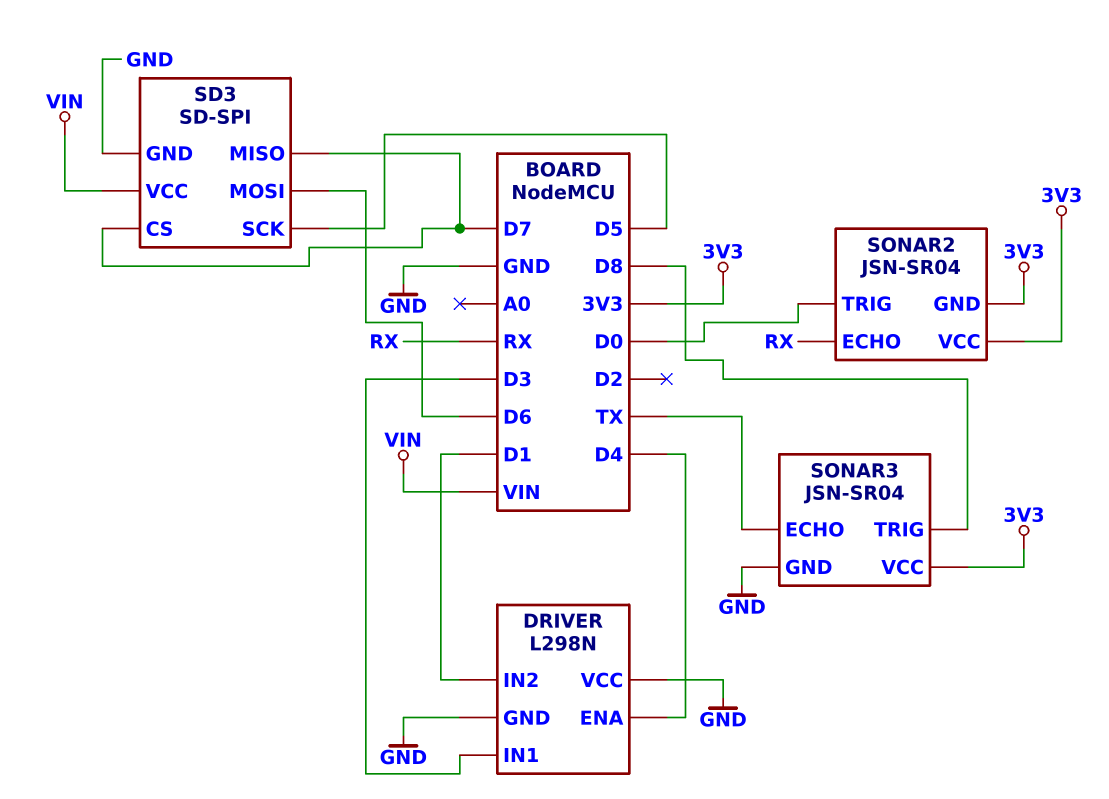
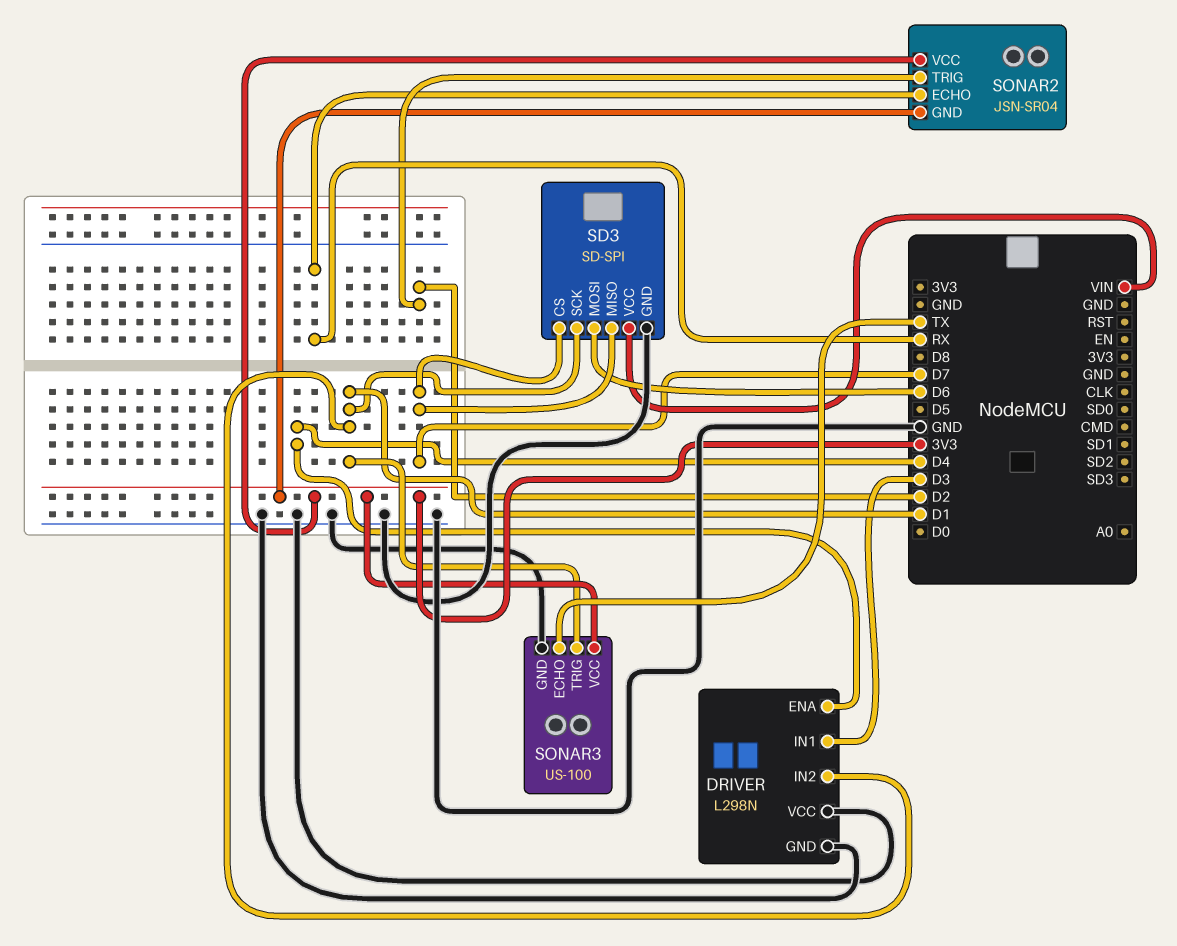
SD3 pin SCK: D5 -> D1
SONAR2 pin TRIG: D0 -> D2
SONAR3: JSN-SR04 -> US-100
SONAR3 pin TRIG: D8 -> D1

